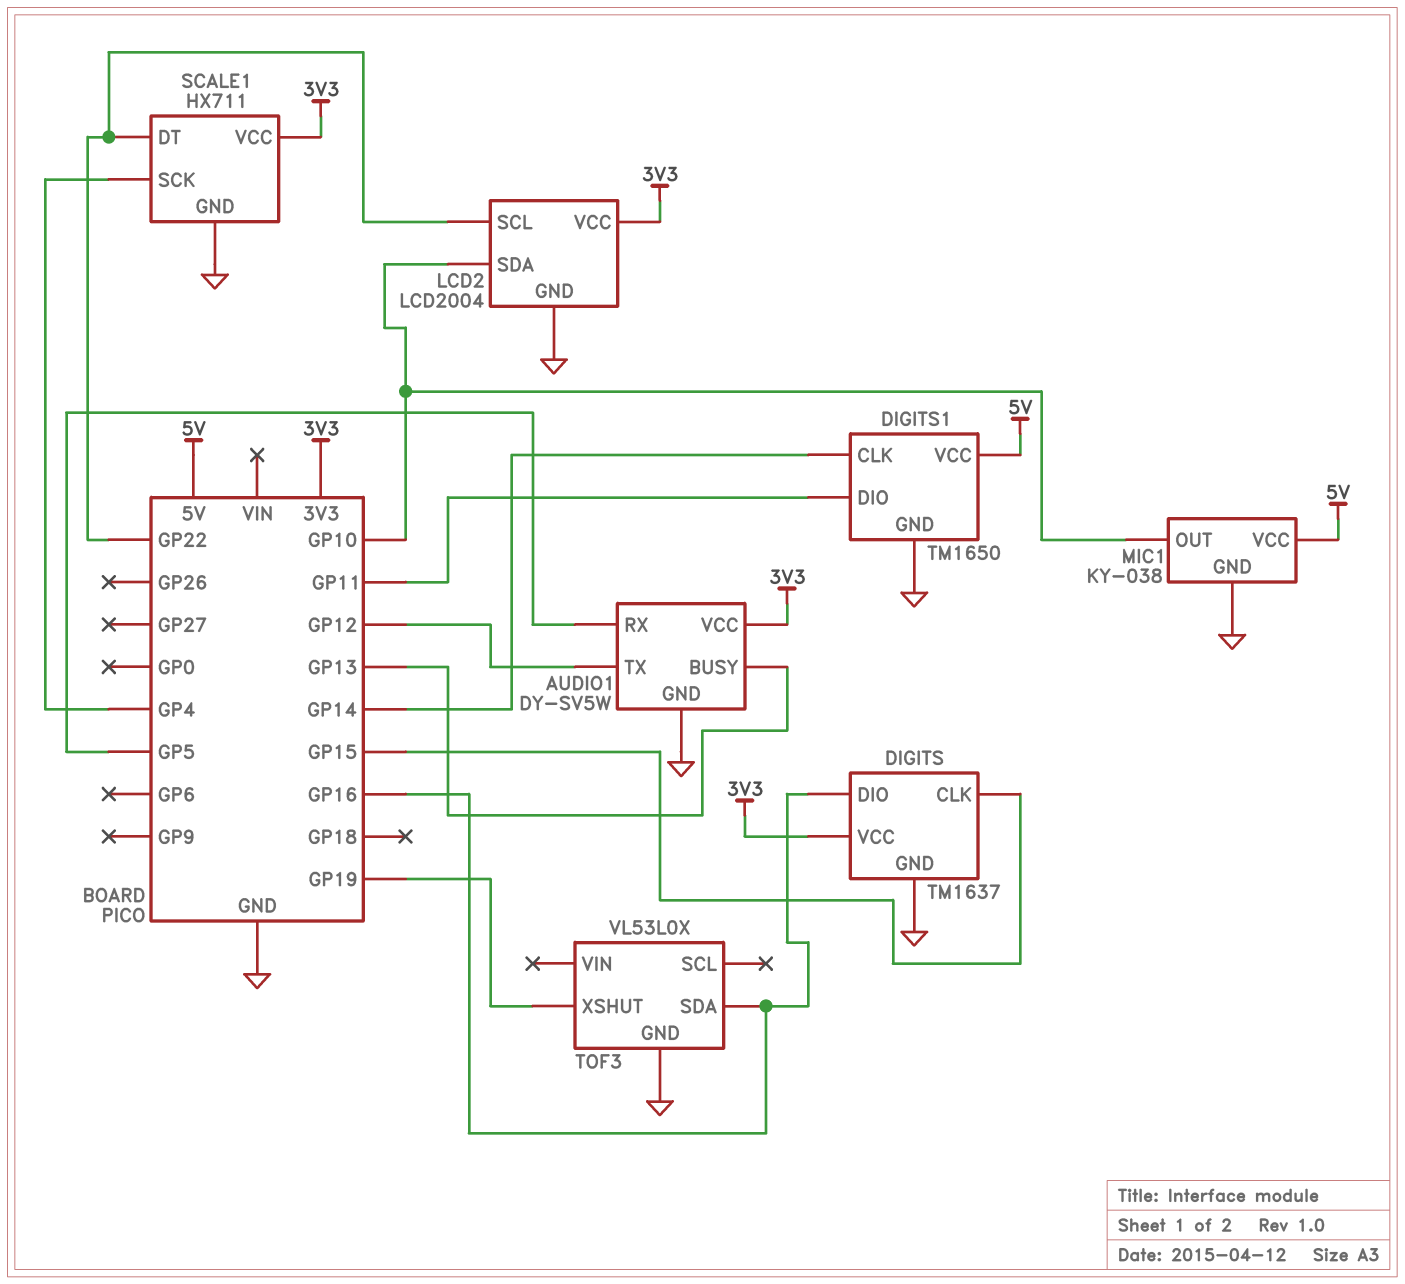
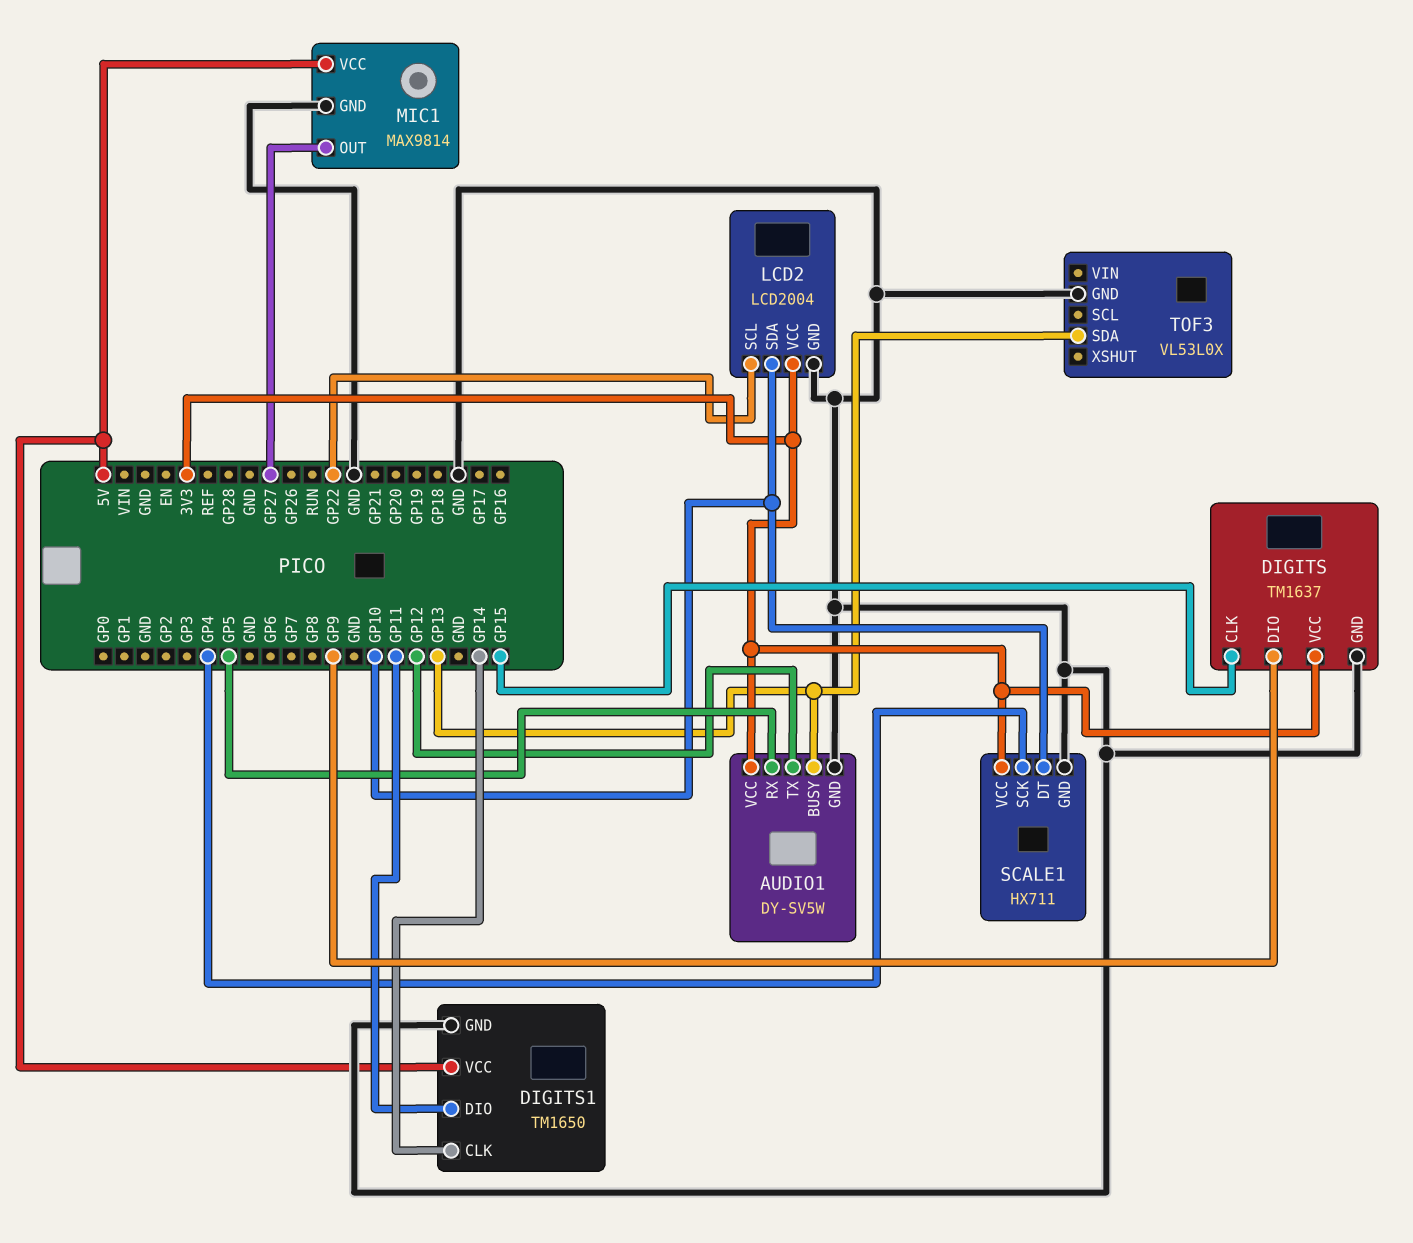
DIGITS pin DIO: GP16 -> GP9
MIC1: KY-038 -> MAX9814
MIC1 pin OUT: GP10 -> GP27
SCALE1 pin DT: GP22 -> GP10
TOF3 pin SDA: GP16 -> GP13
TOF3 pin XSHUT: GP19 -> none

